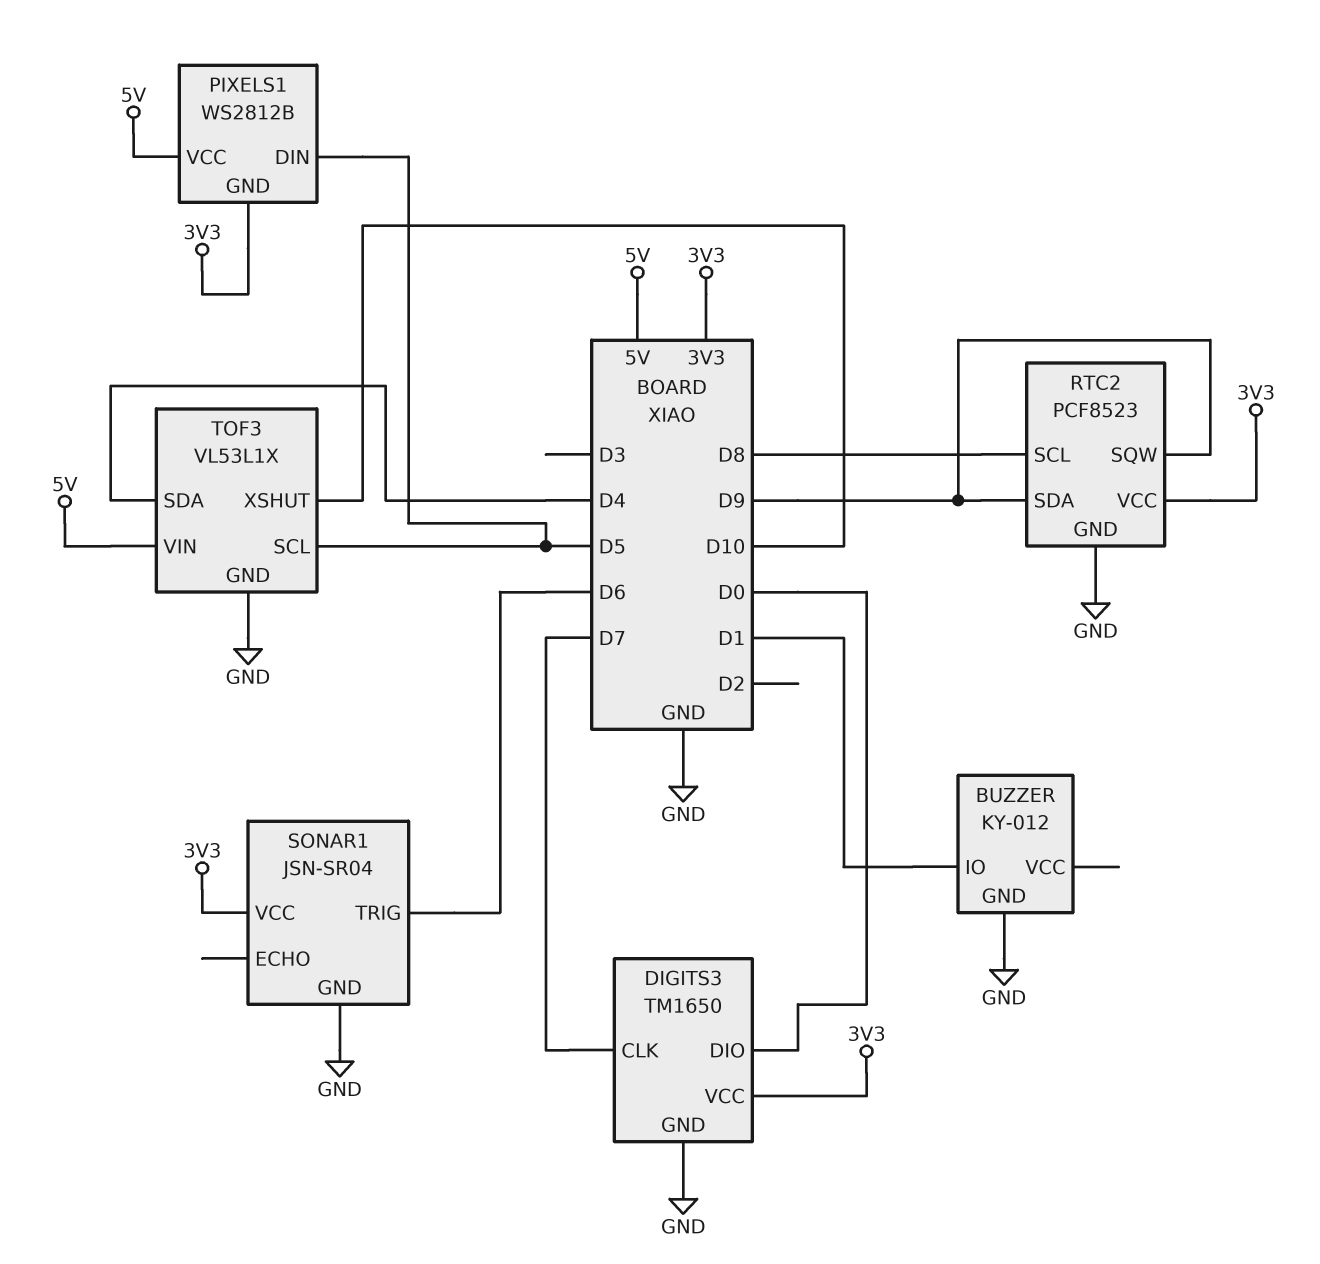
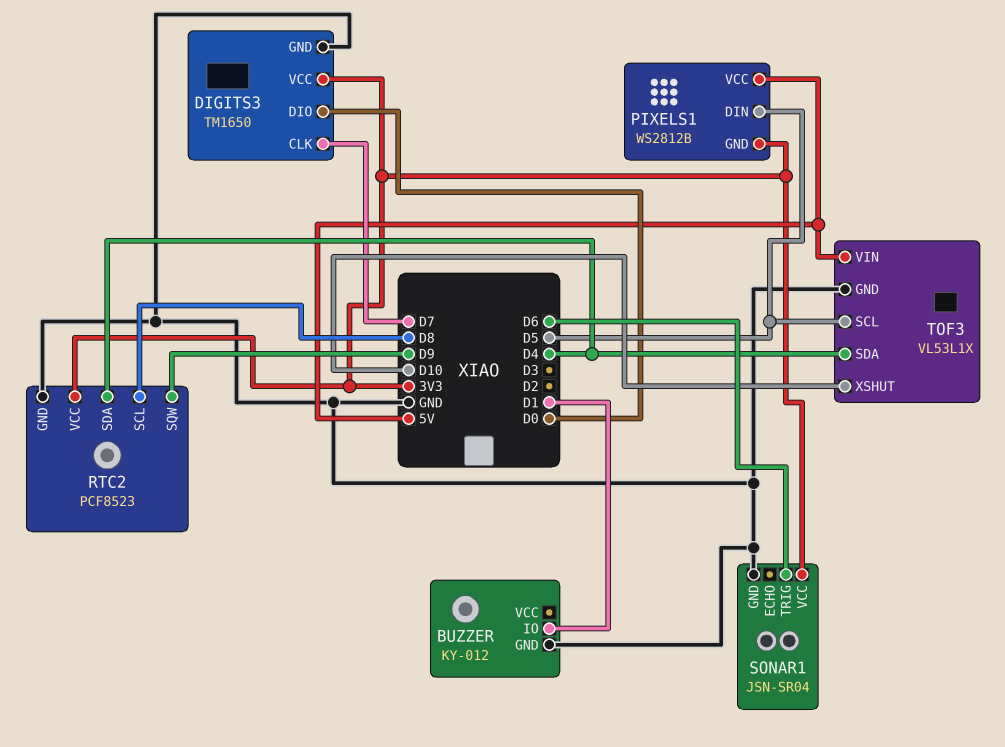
RTC2 pin SDA: D9 -> D4

